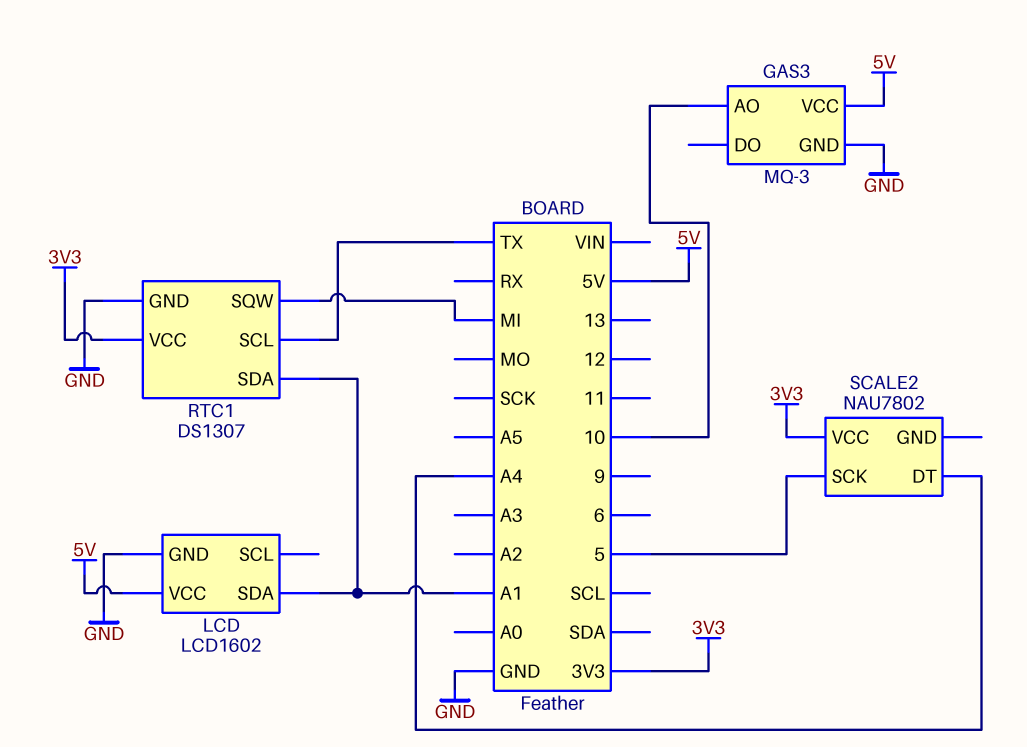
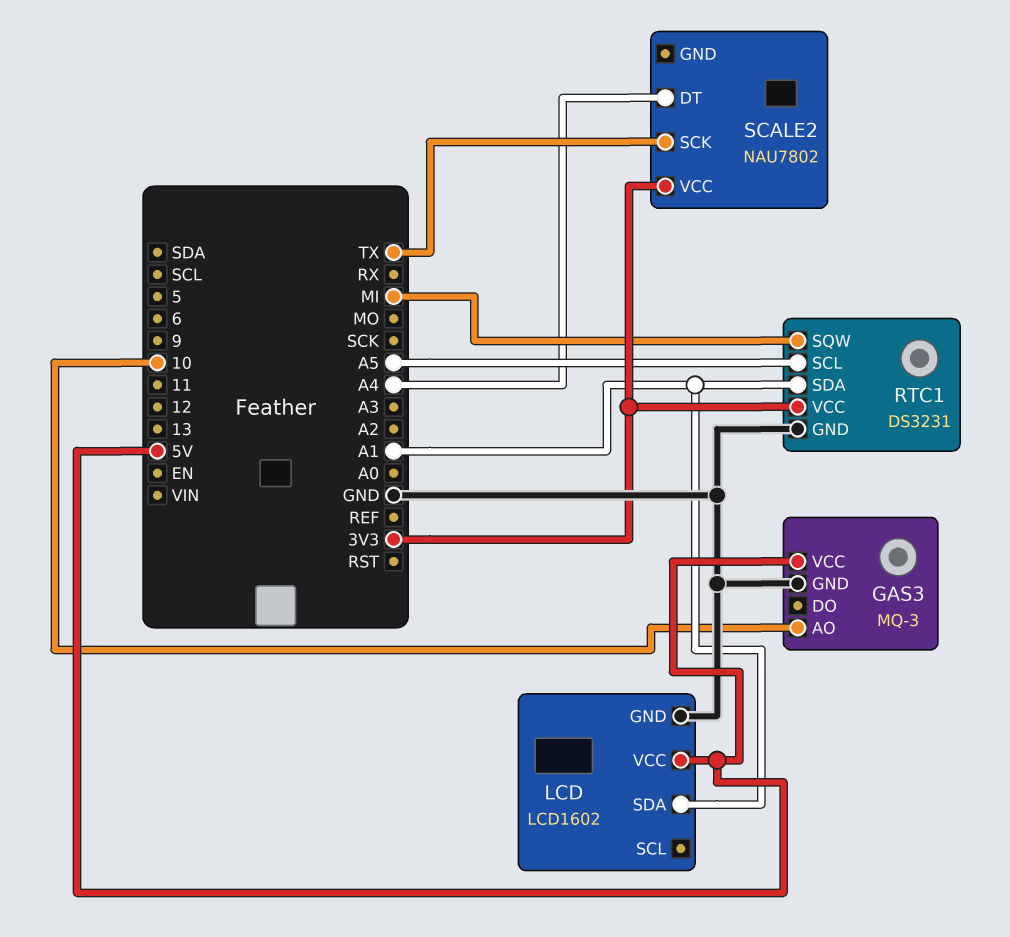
RTC1: DS1307 -> DS3231
RTC1 pin SCL: TX -> A5
SCALE2 pin SCK: 5 -> TX

